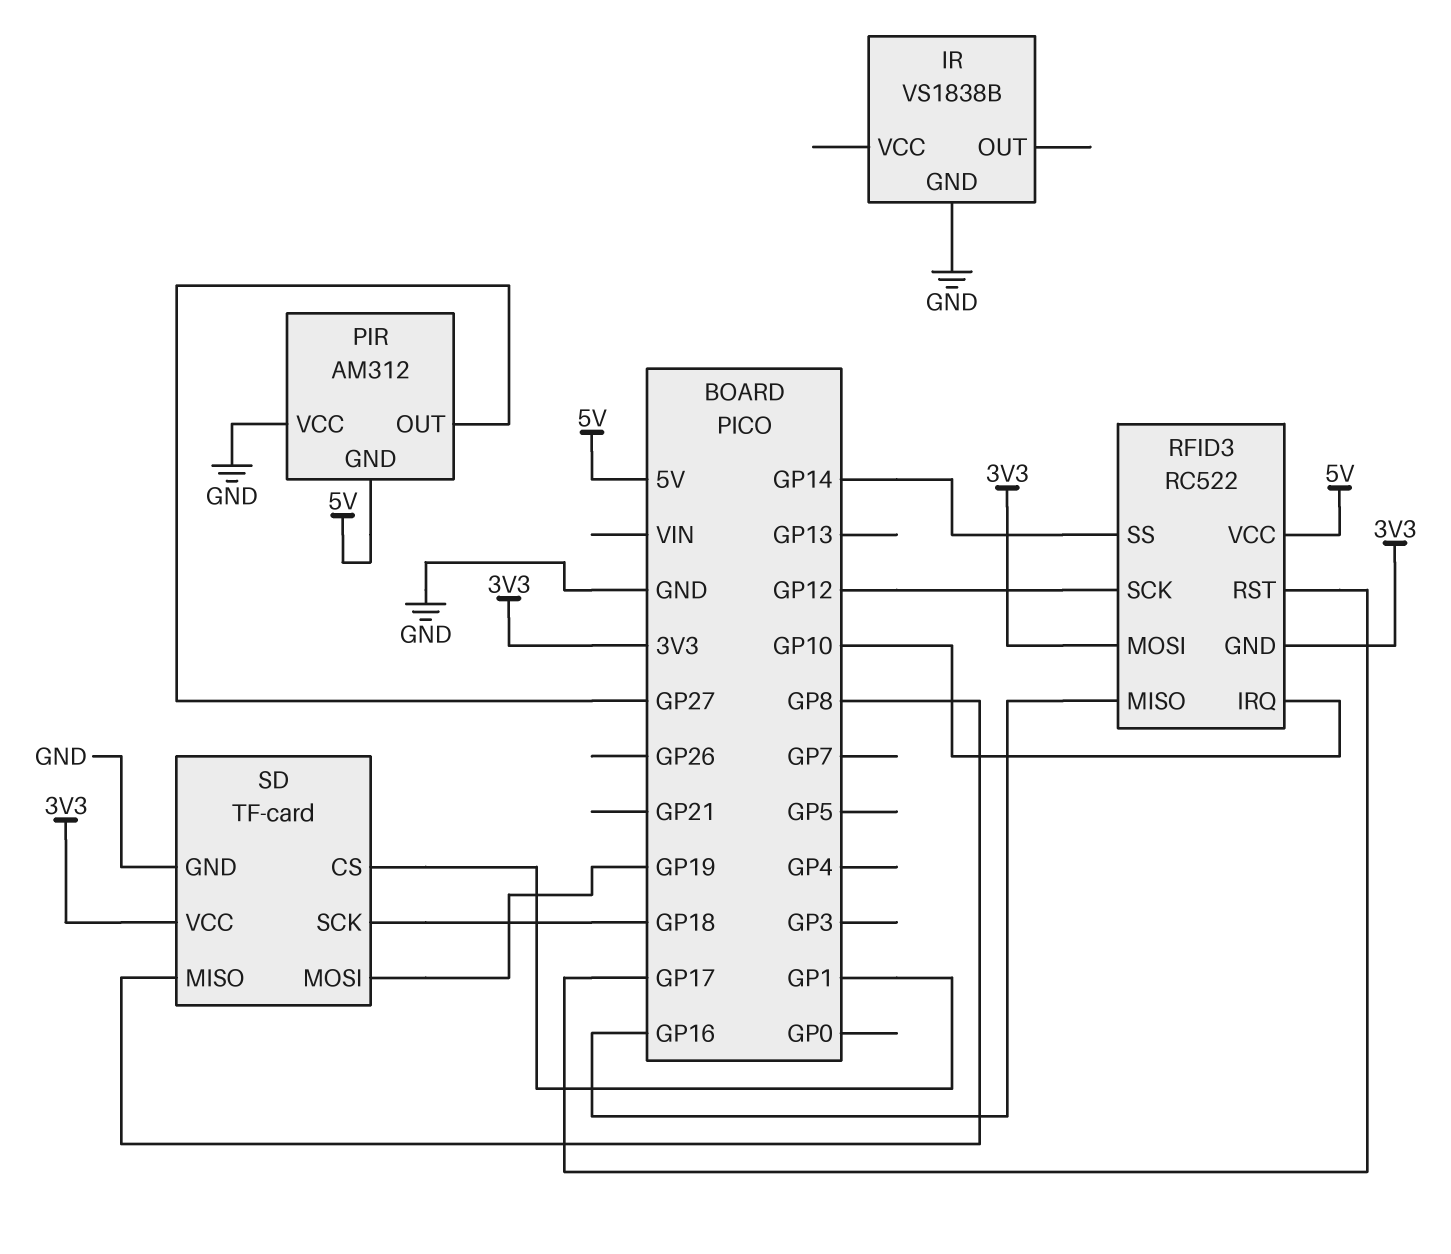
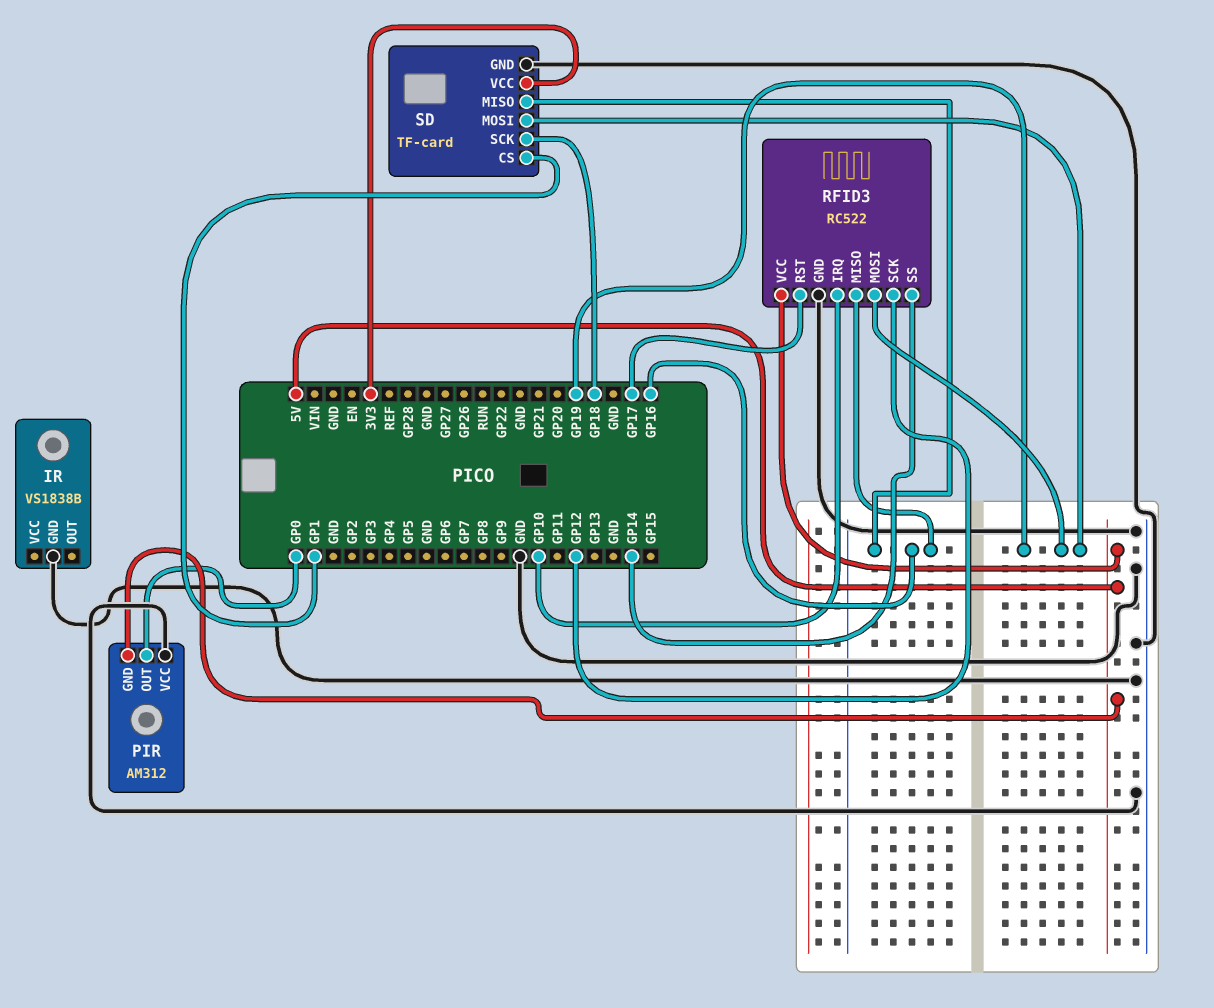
PIR pin OUT: GP27 -> GP0
RFID3 pin GND: 3V3 -> GND
RFID3 pin MOSI: 3V3 -> GP19
SD pin MISO: GP8 -> GP16

